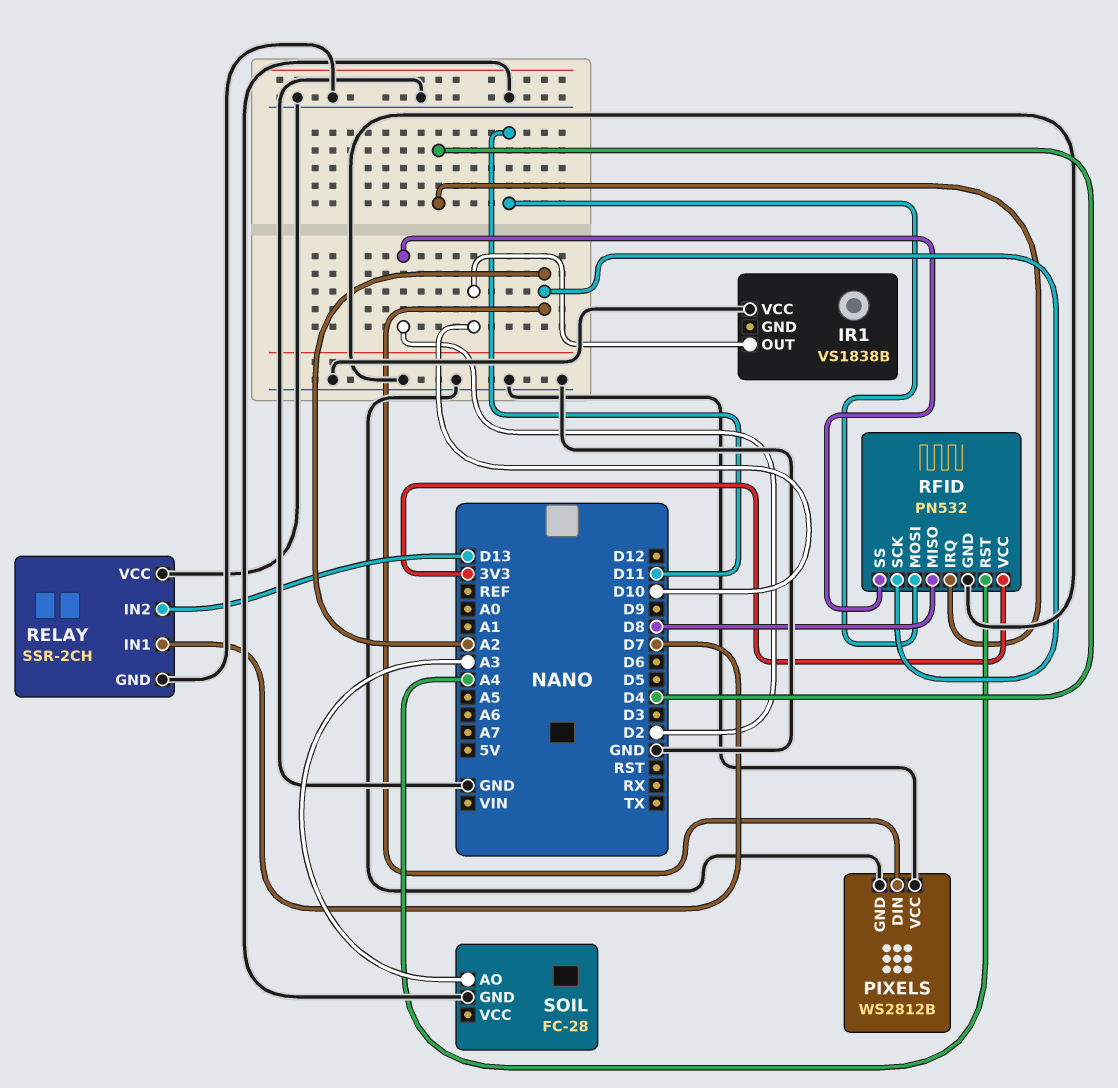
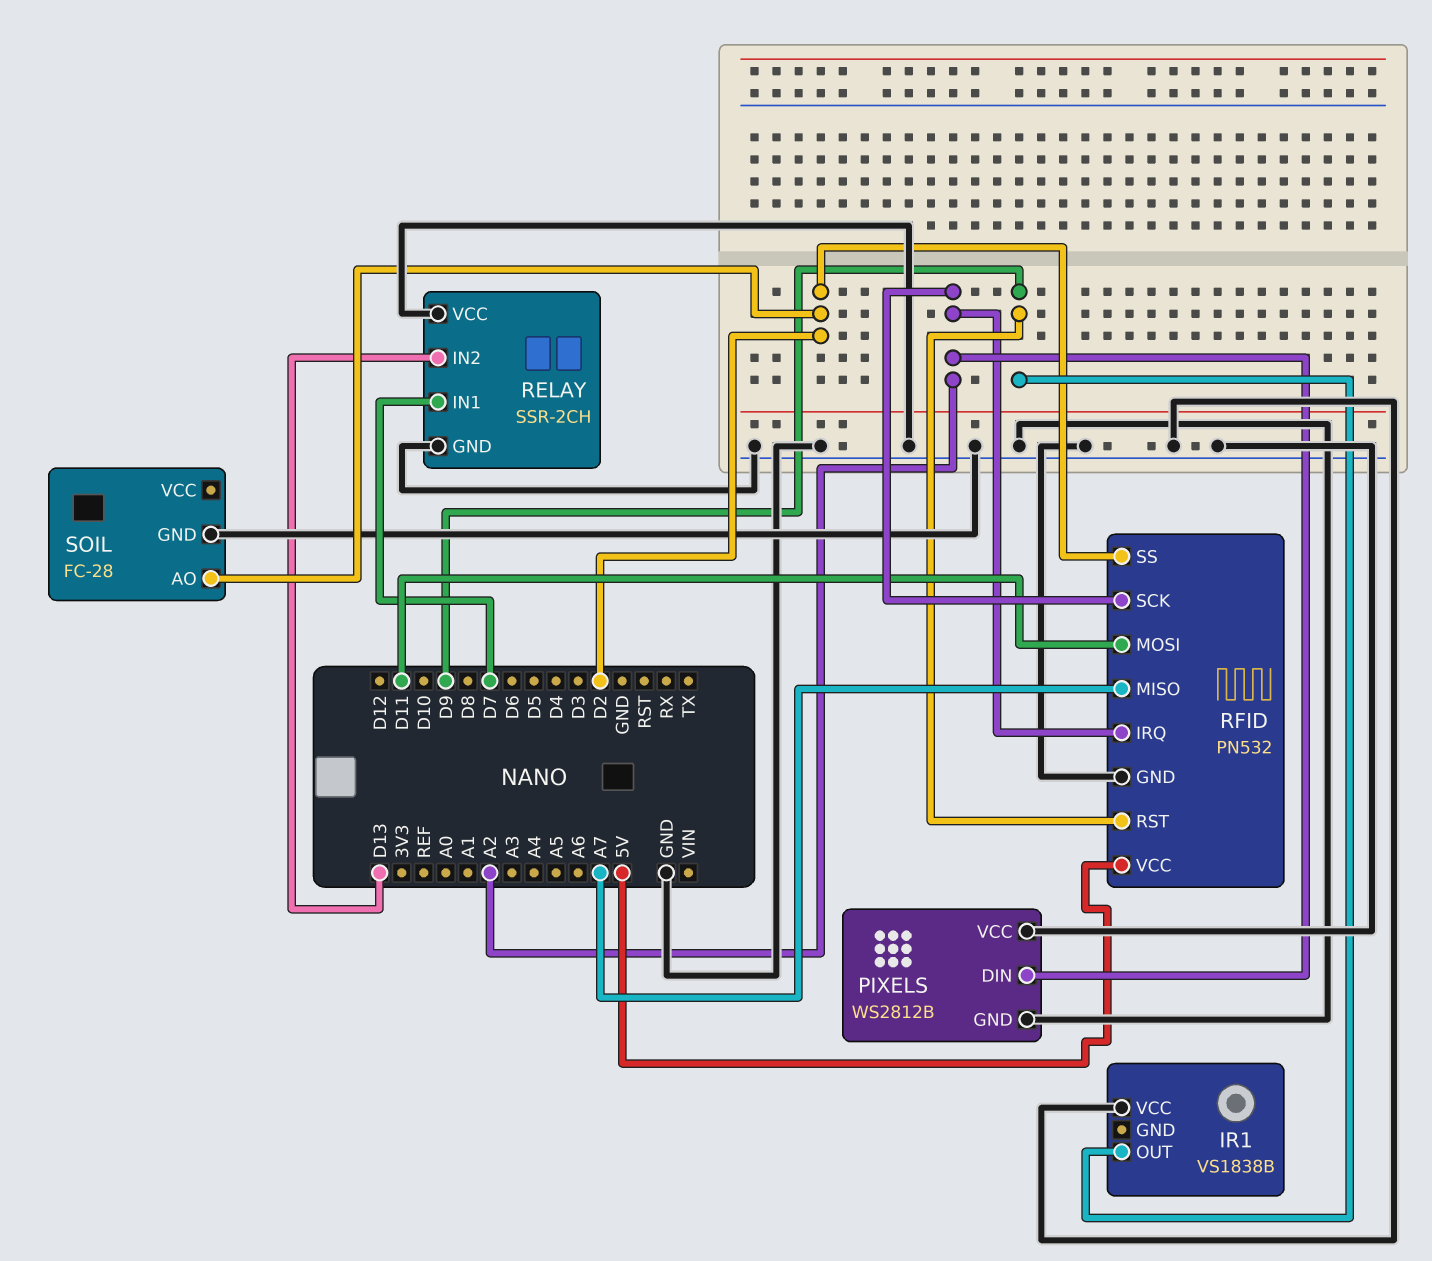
IR1 pin OUT: D10 -> D9
RFID pin IRQ: D4 -> A2
RFID pin MISO: D8 -> A7
RFID pin RST: A4 -> D9
RFID pin VCC: 3V3 -> 5V
SOIL pin AO: A3 -> D2

